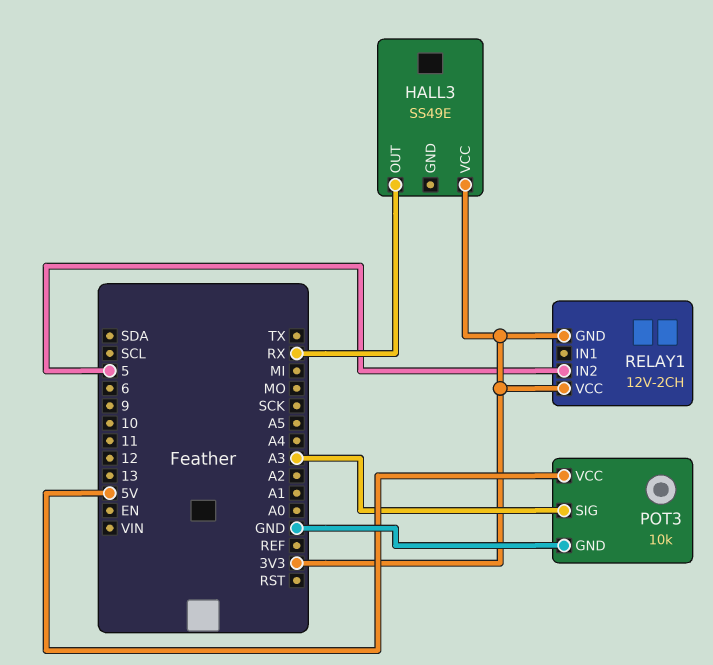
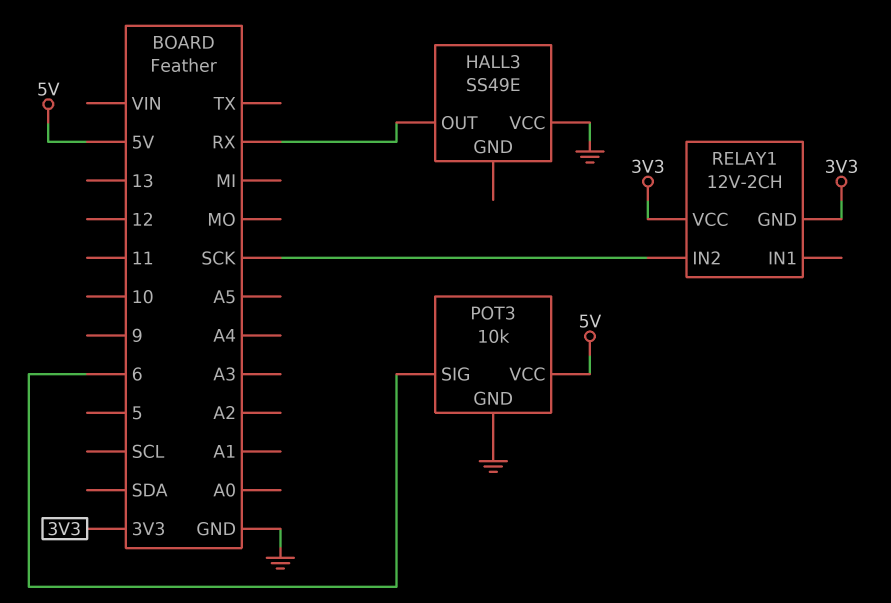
HALL3 pin VCC: 3V3 -> GND
POT3 pin SIG: A3 -> 6
RELAY1 pin IN2: 5 -> SCK

